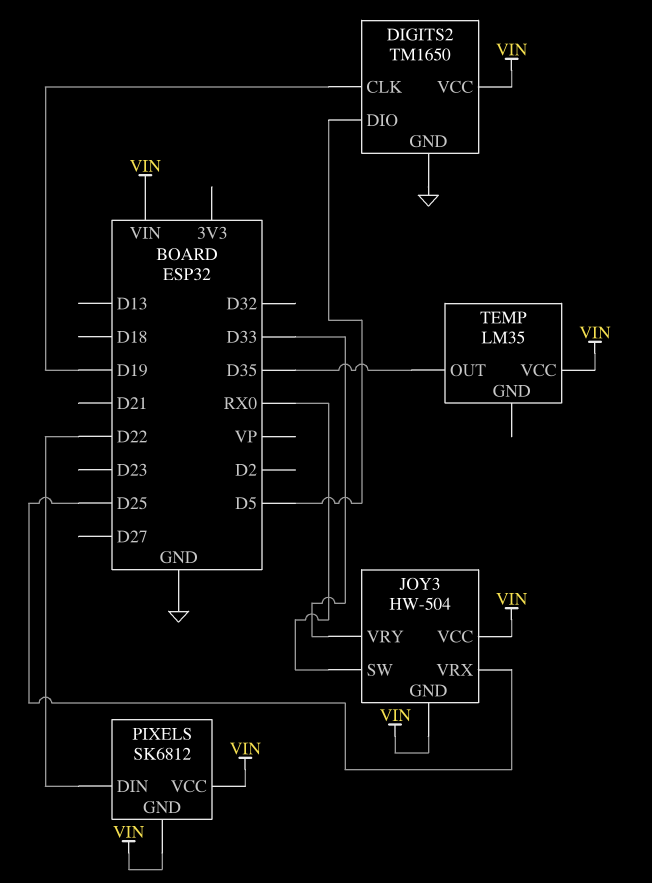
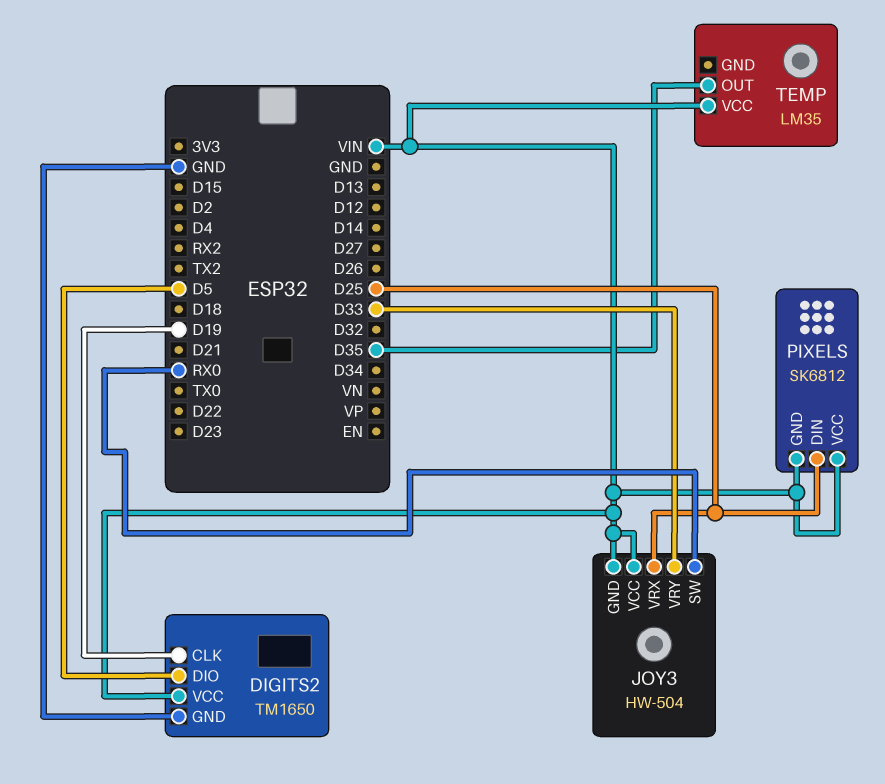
PIXELS pin DIN: D22 -> D25

